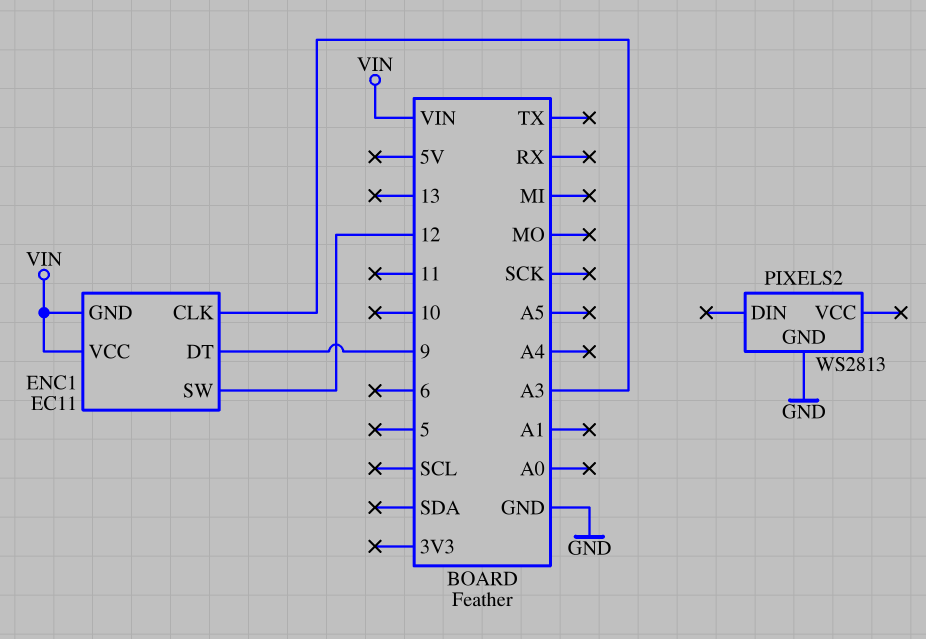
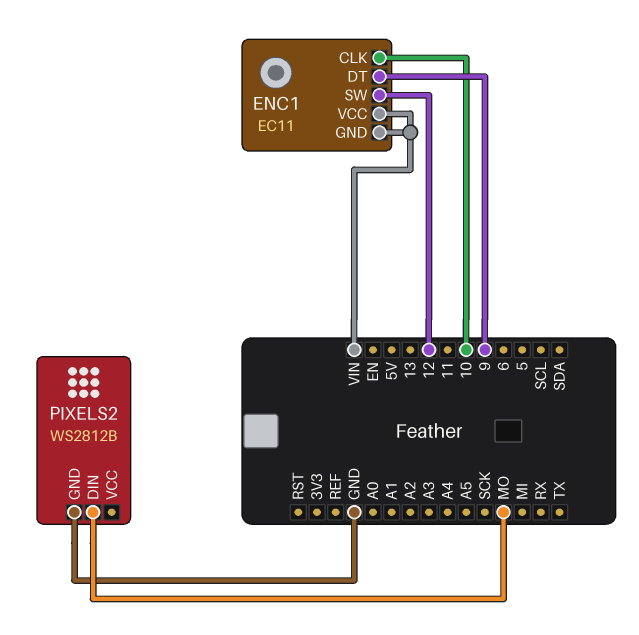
ENC1 pin CLK: A3 -> 10
PIXELS2: WS2813 -> WS2812B
PIXELS2 pin DIN: none -> MO

